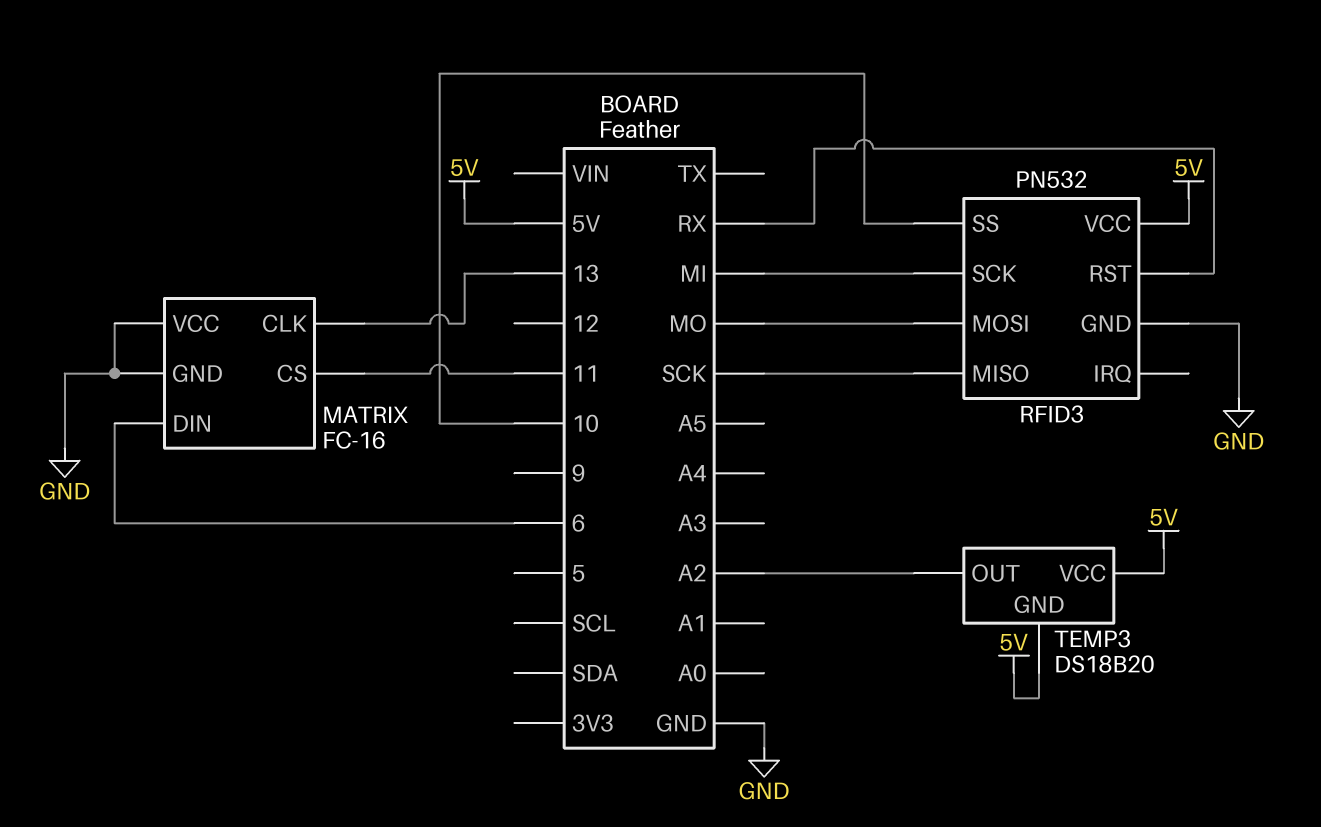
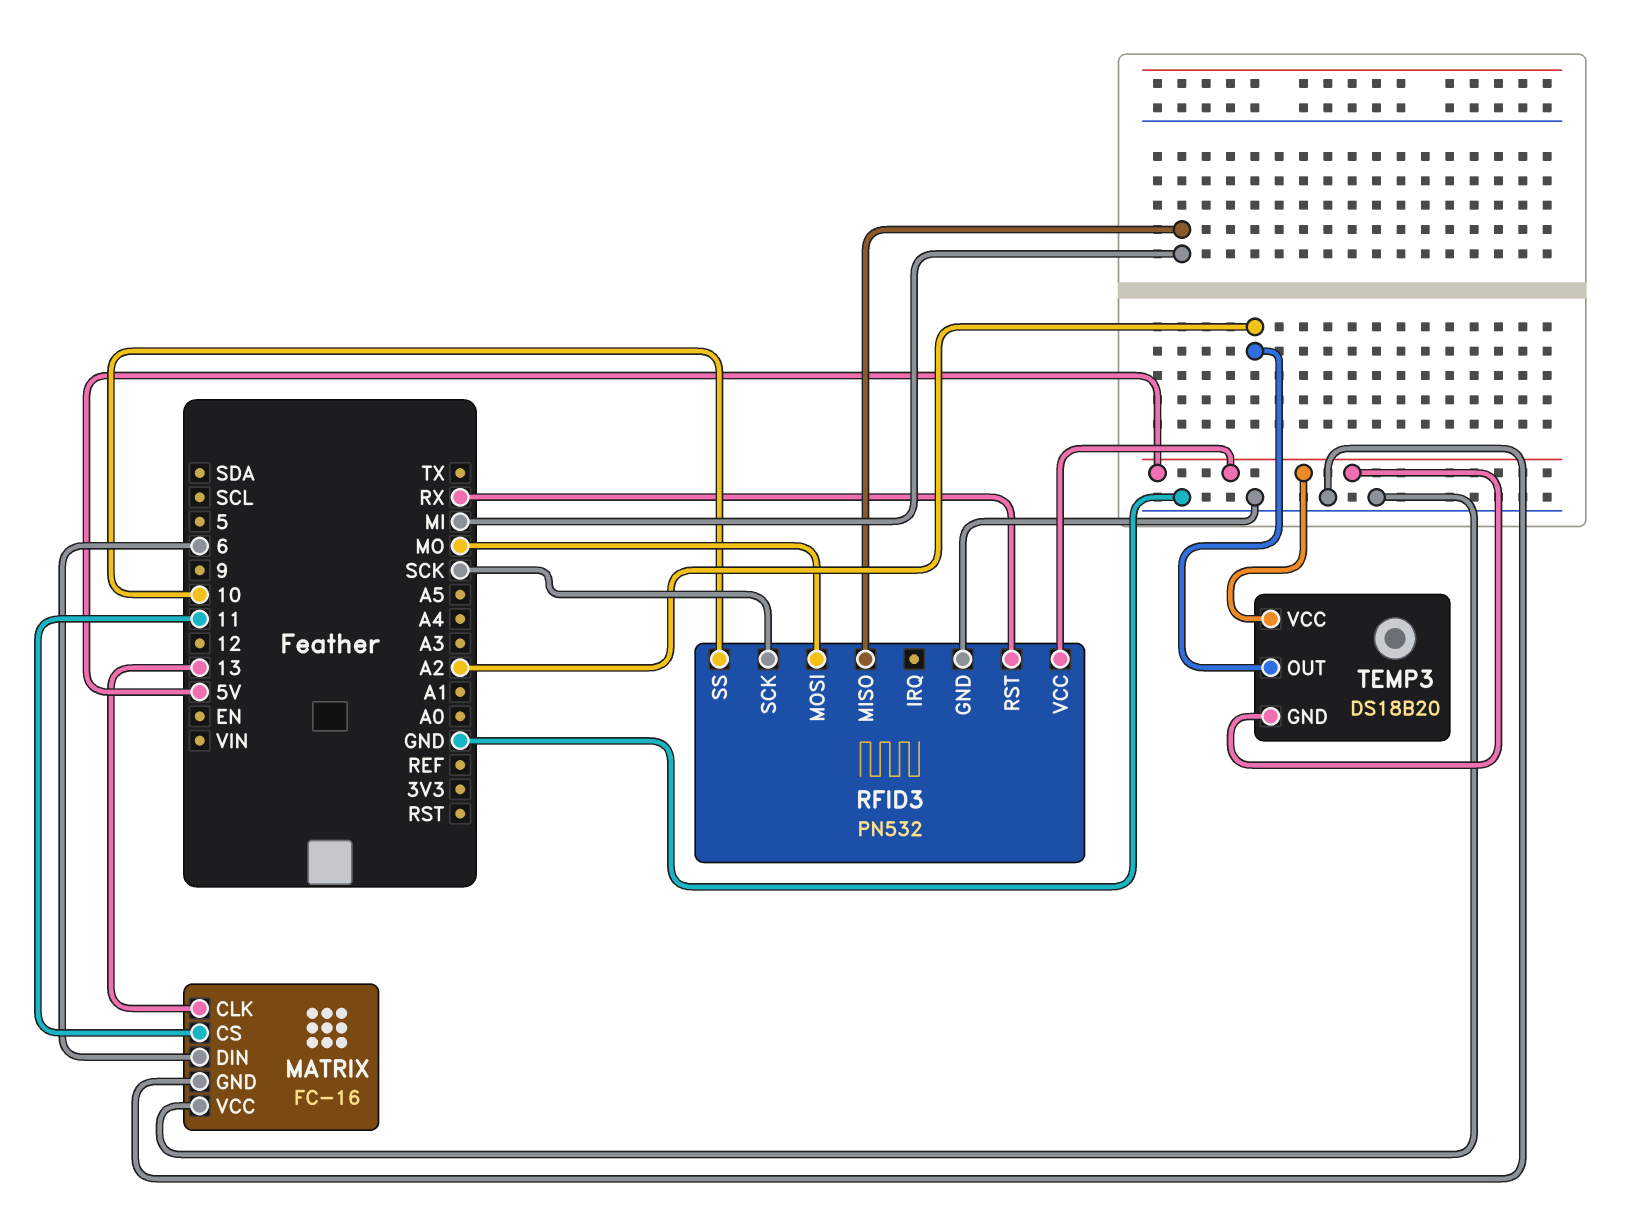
RFID3 pin MISO: SCK -> MI
RFID3 pin SCK: MI -> SCK

